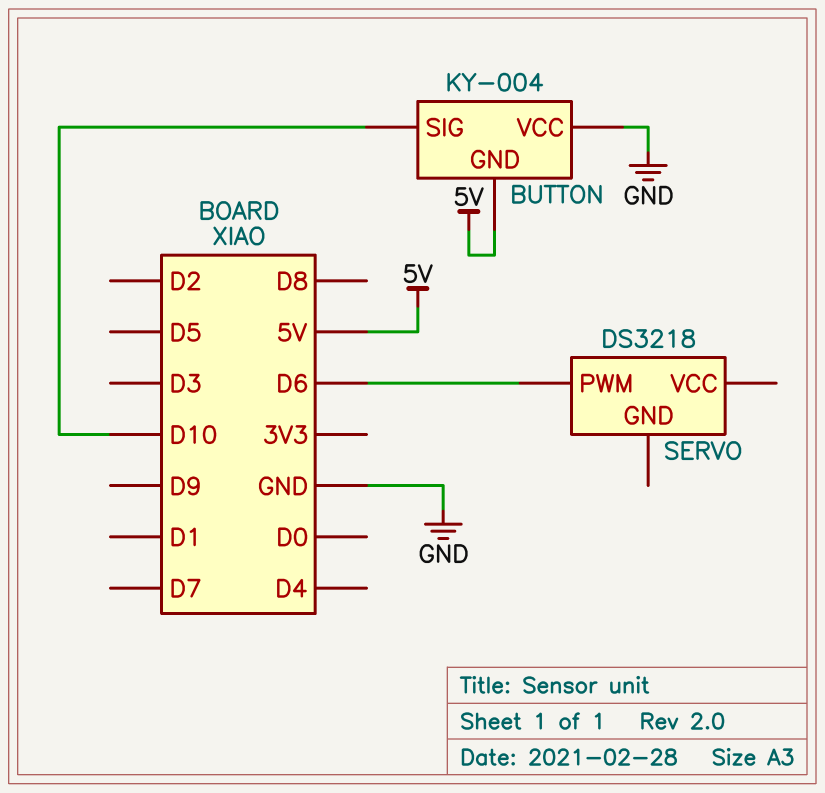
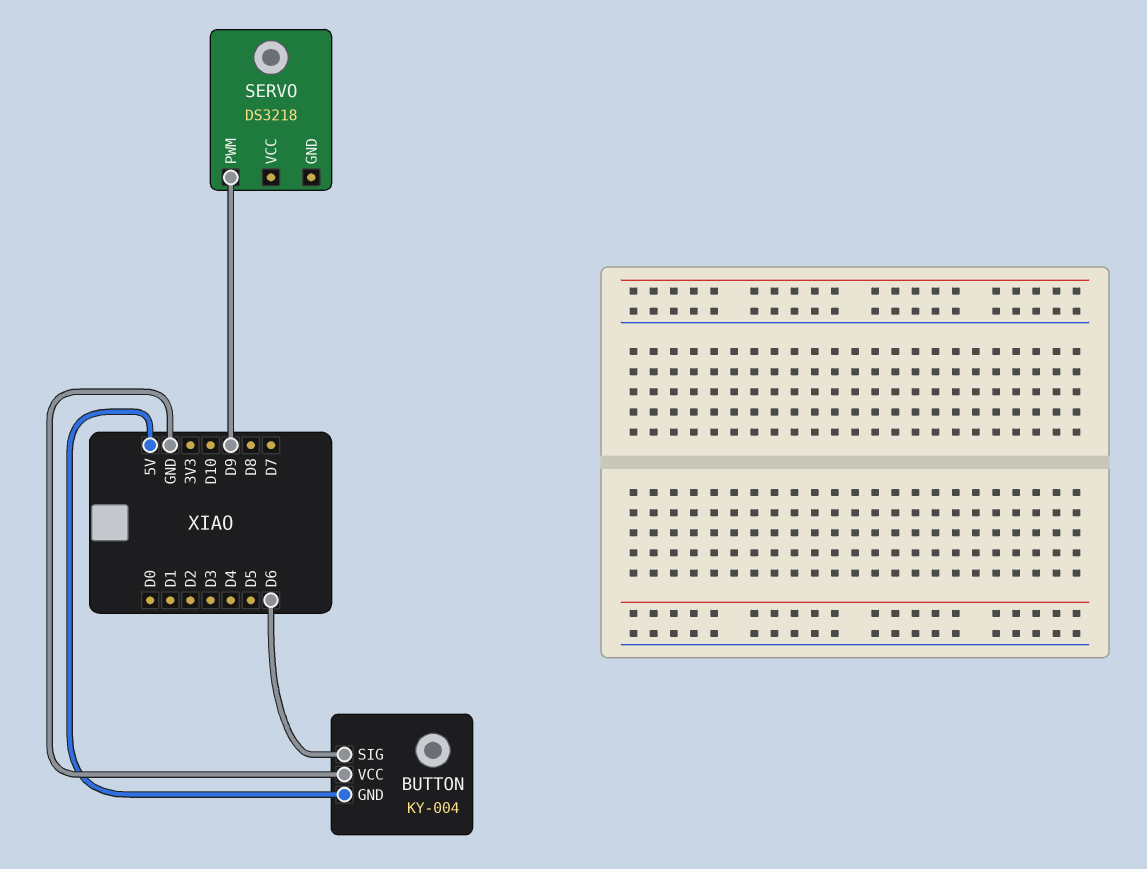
BUTTON pin SIG: D10 -> D6
SERVO pin PWM: D6 -> D9

